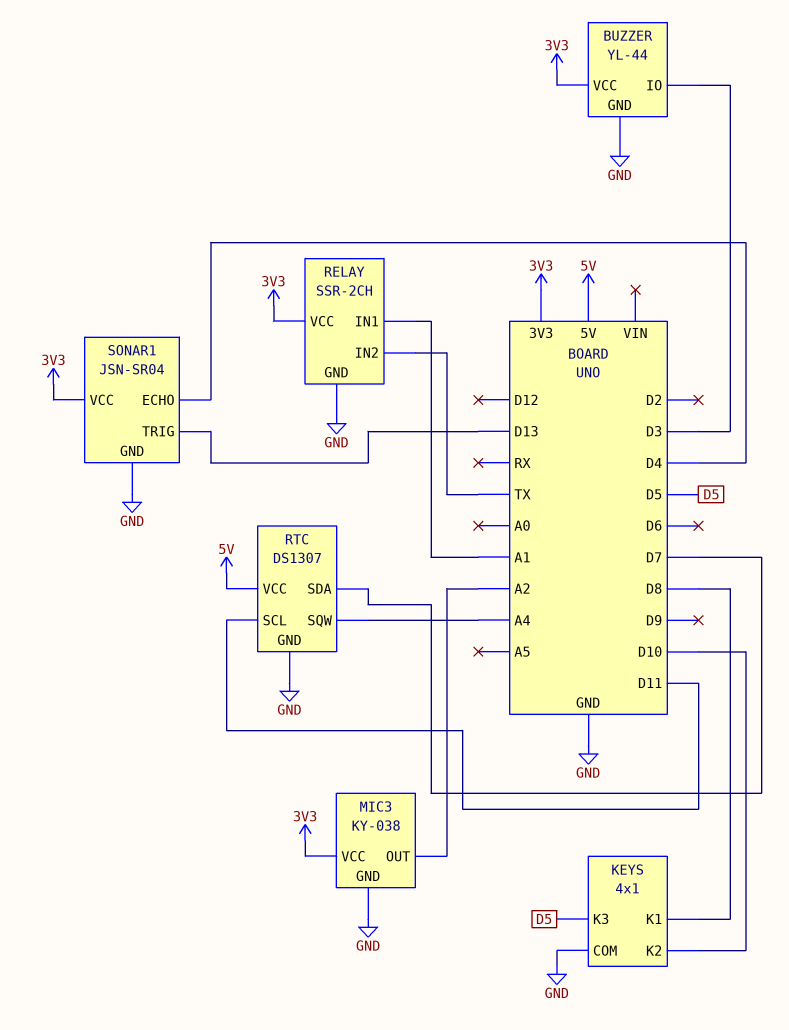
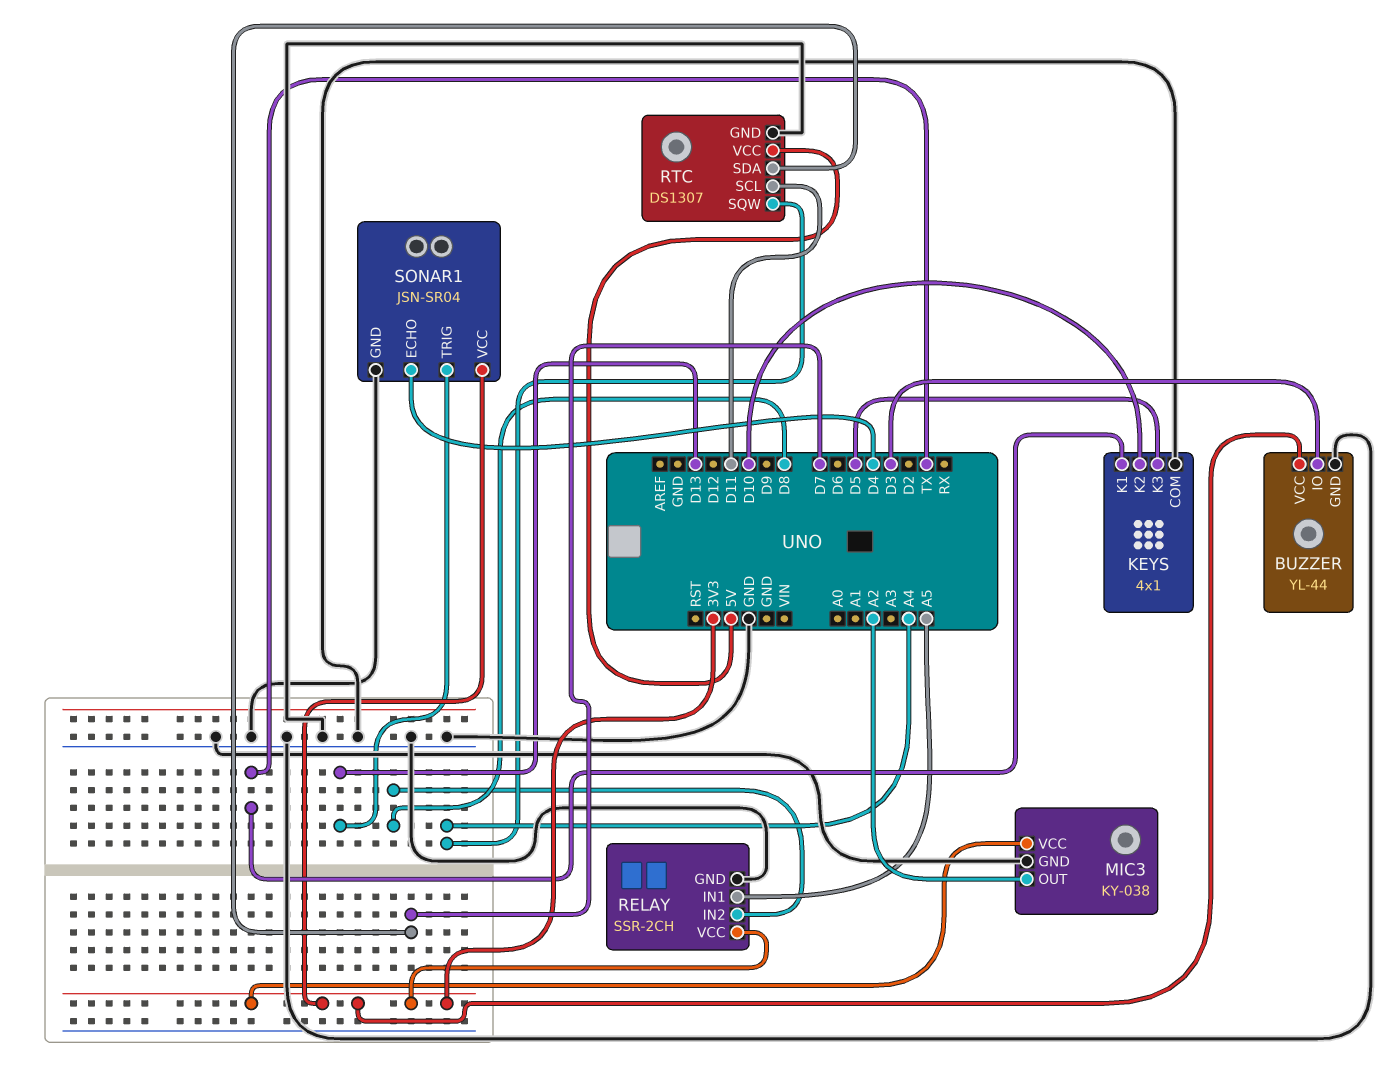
KEYS pin K1: D8 -> TX
RELAY pin IN1: A1 -> A5
RELAY pin IN2: TX -> D8

